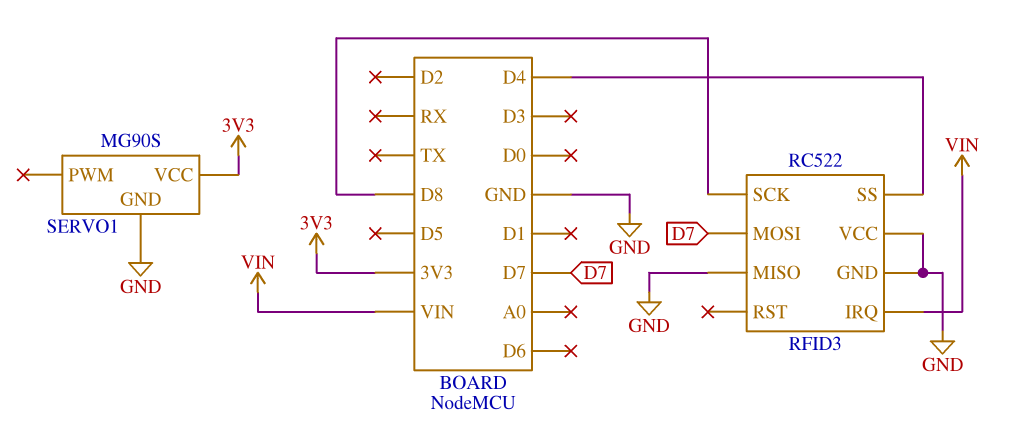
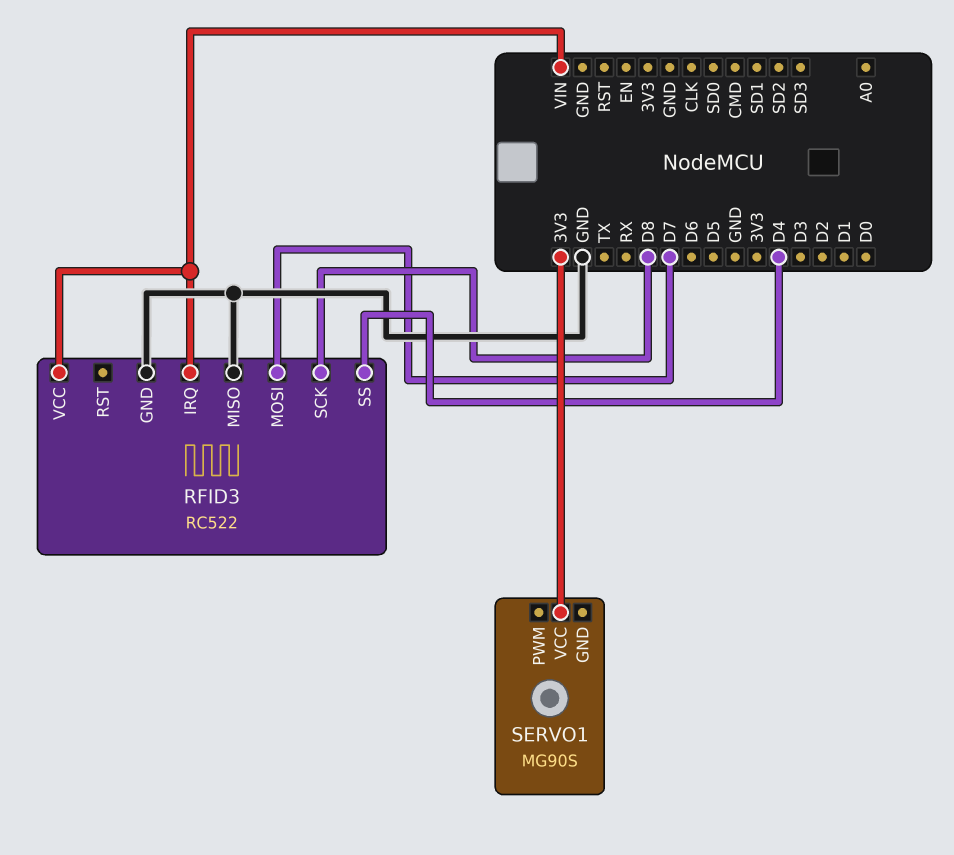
RFID3 pin VCC: GND -> VIN
SERVO1 pin GND: GND -> none

